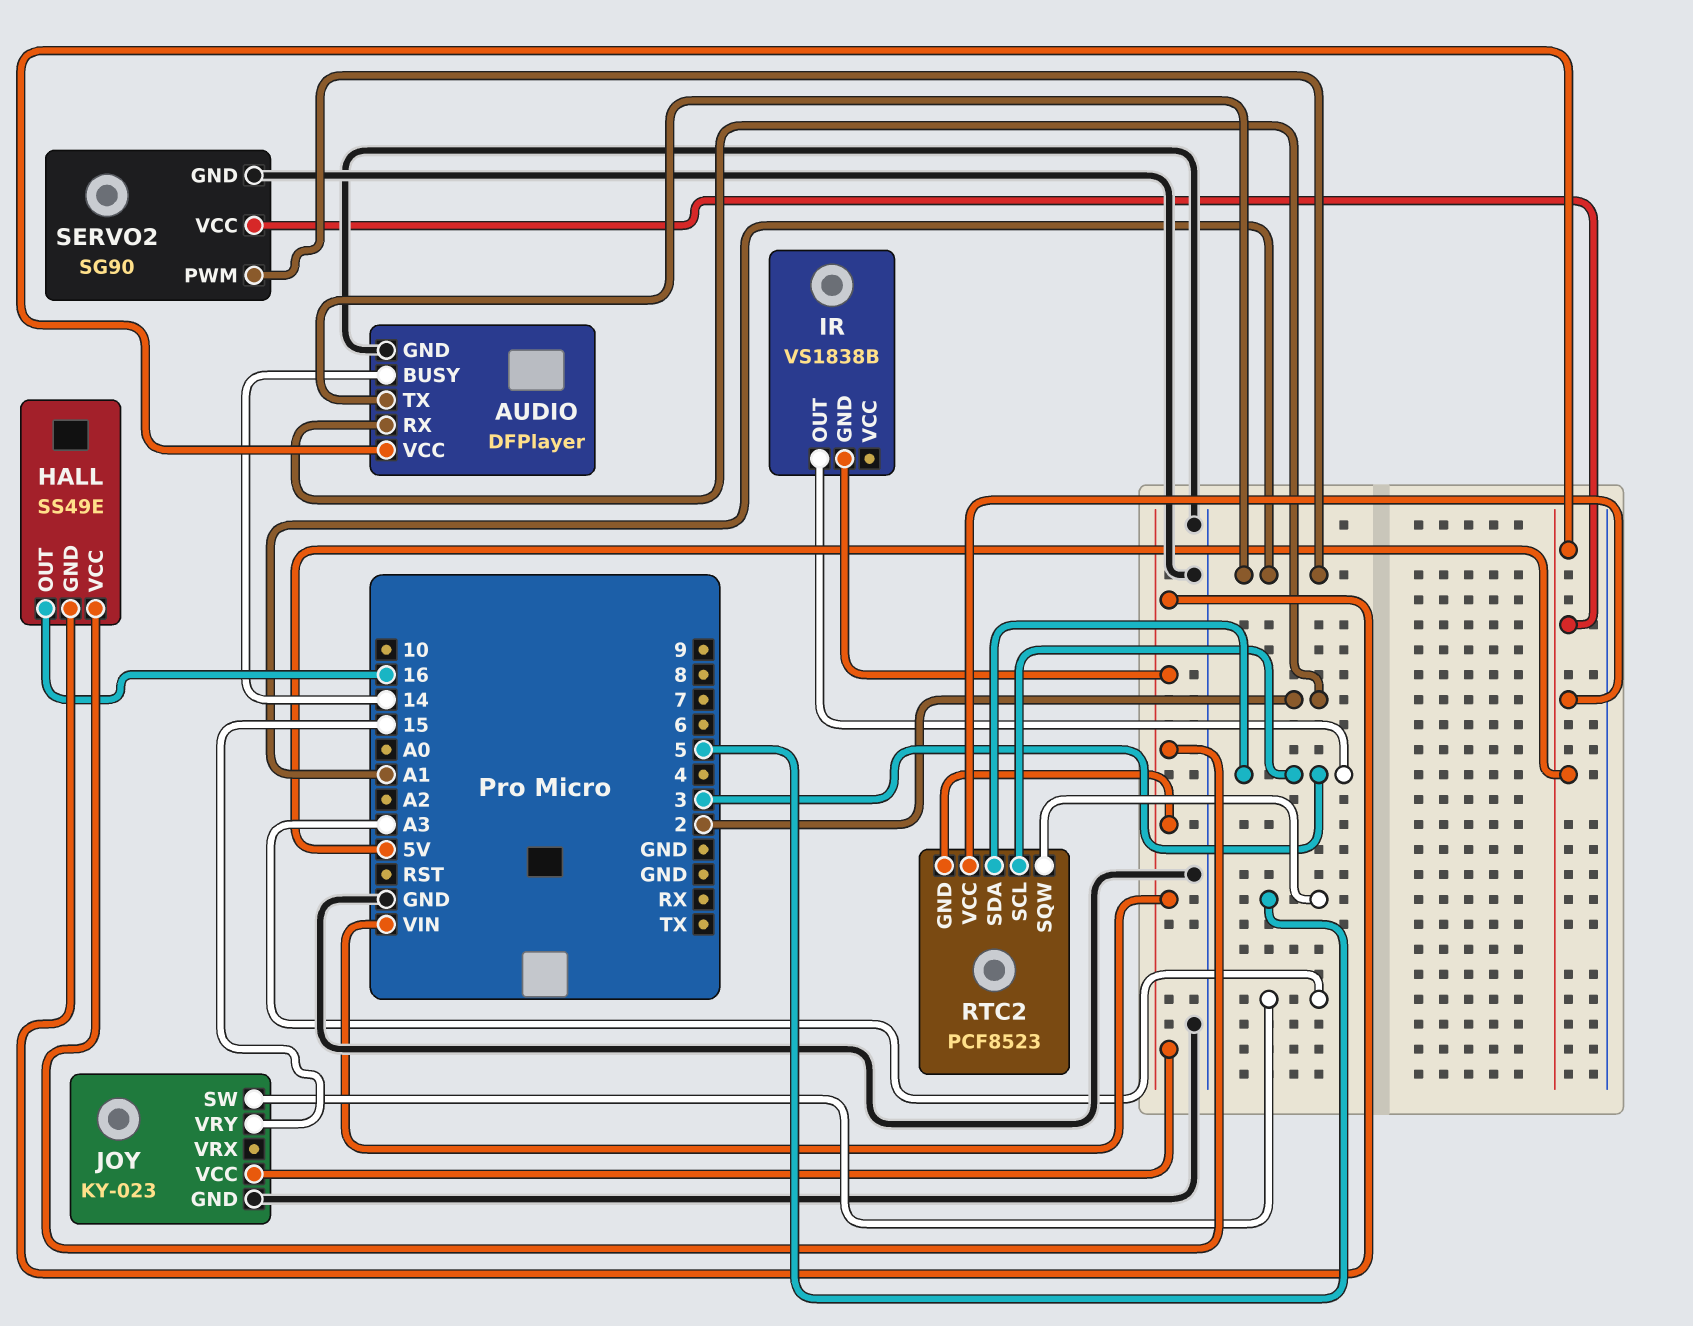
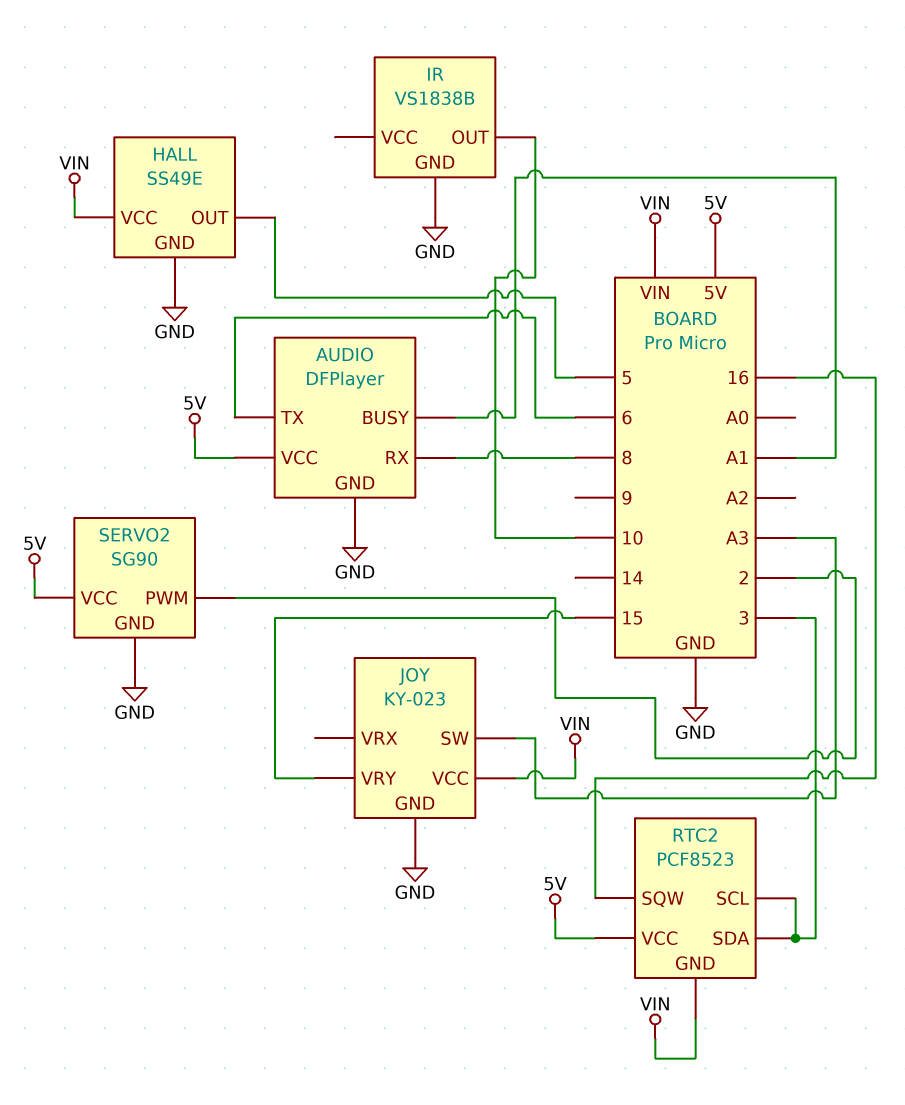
AUDIO pin BUSY: 14 -> A1
AUDIO pin RX: 2 -> 8
AUDIO pin TX: A1 -> 6
HALL pin GND: VIN -> GND
HALL pin OUT: 16 -> 5
IR pin GND: VIN -> GND
IR pin OUT: 3 -> 10
RTC2 pin SQW: 5 -> 16
SERVO2 pin PWM: A1 -> 2

